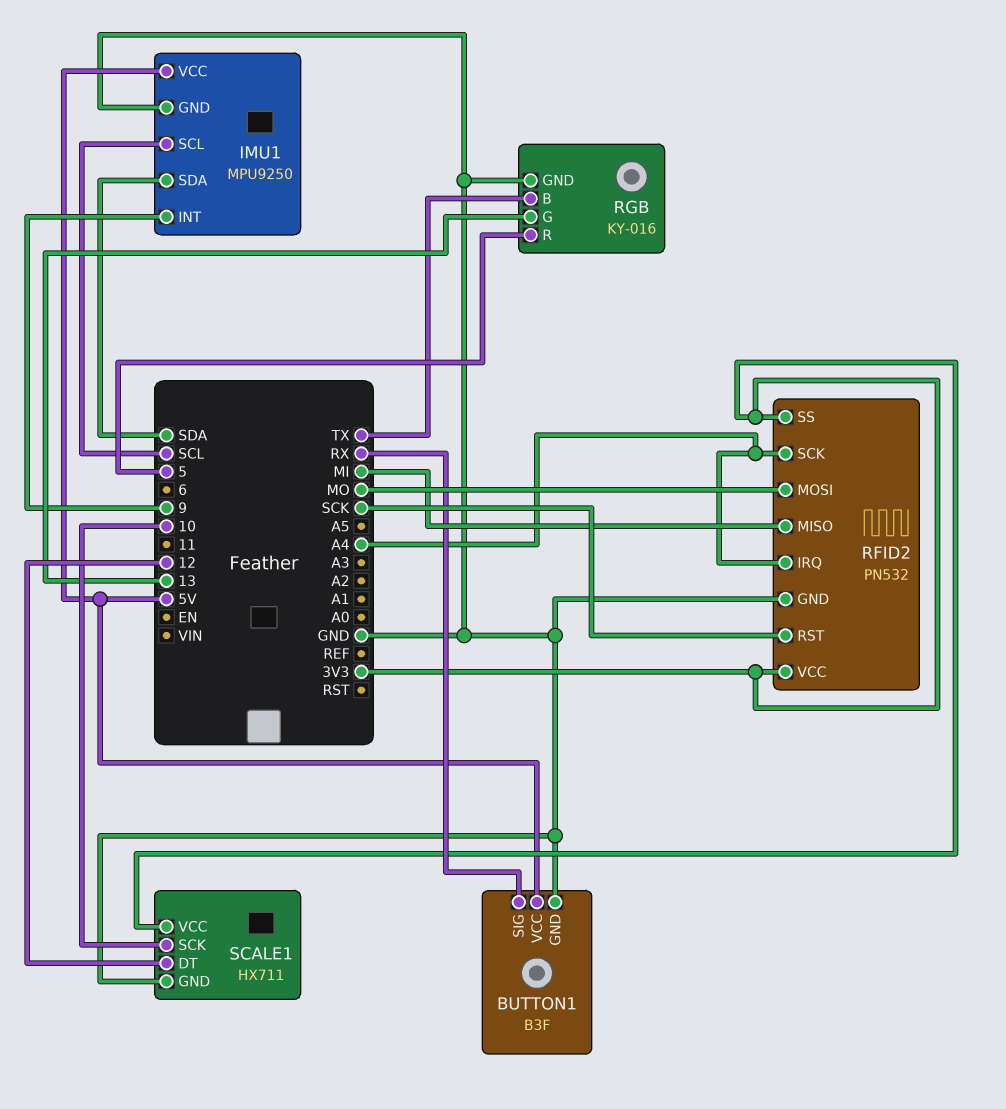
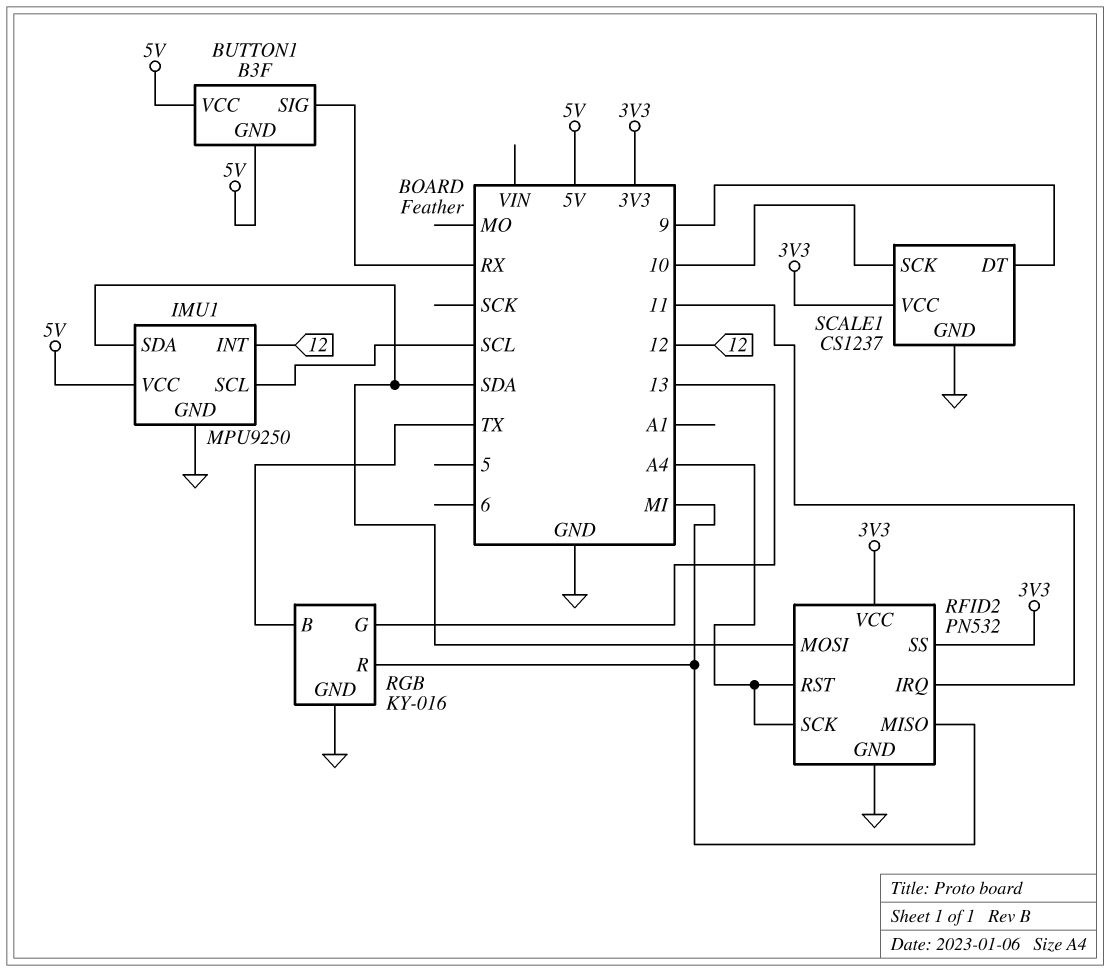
BUTTON1 pin GND: GND -> 5V
IMU1 pin INT: 9 -> 12
RFID2 pin IRQ: A4 -> 11
RFID2 pin MOSI: MO -> SDA
RFID2 pin RST: SCK -> A4
RGB pin R: 5 -> MI
SCALE1: HX711 -> CS1237
SCALE1 pin DT: 12 -> 9

